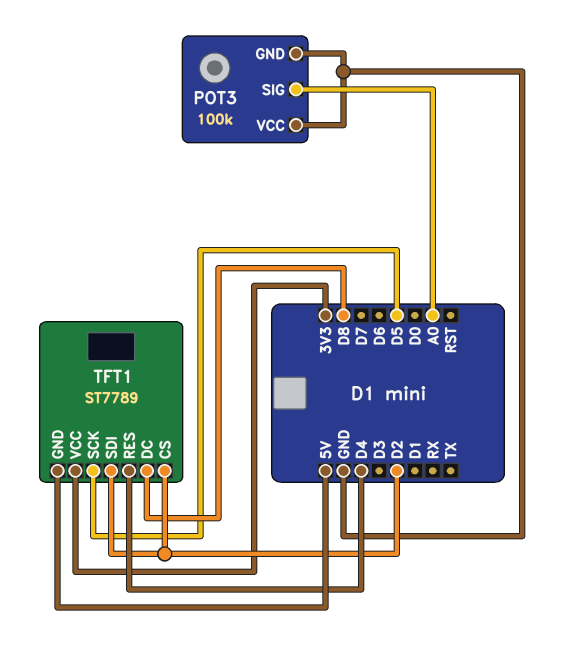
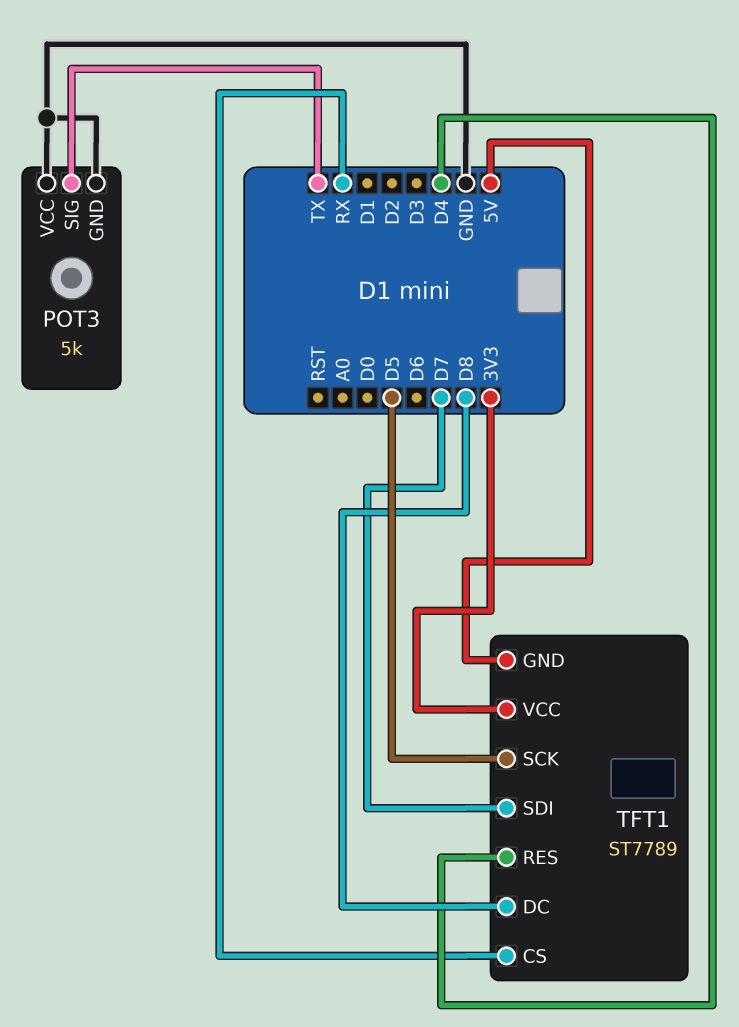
POT3: 100k -> 5k
POT3 pin SIG: A0 -> TX
TFT1 pin CS: D2 -> RX
TFT1 pin SDI: D2 -> D7

